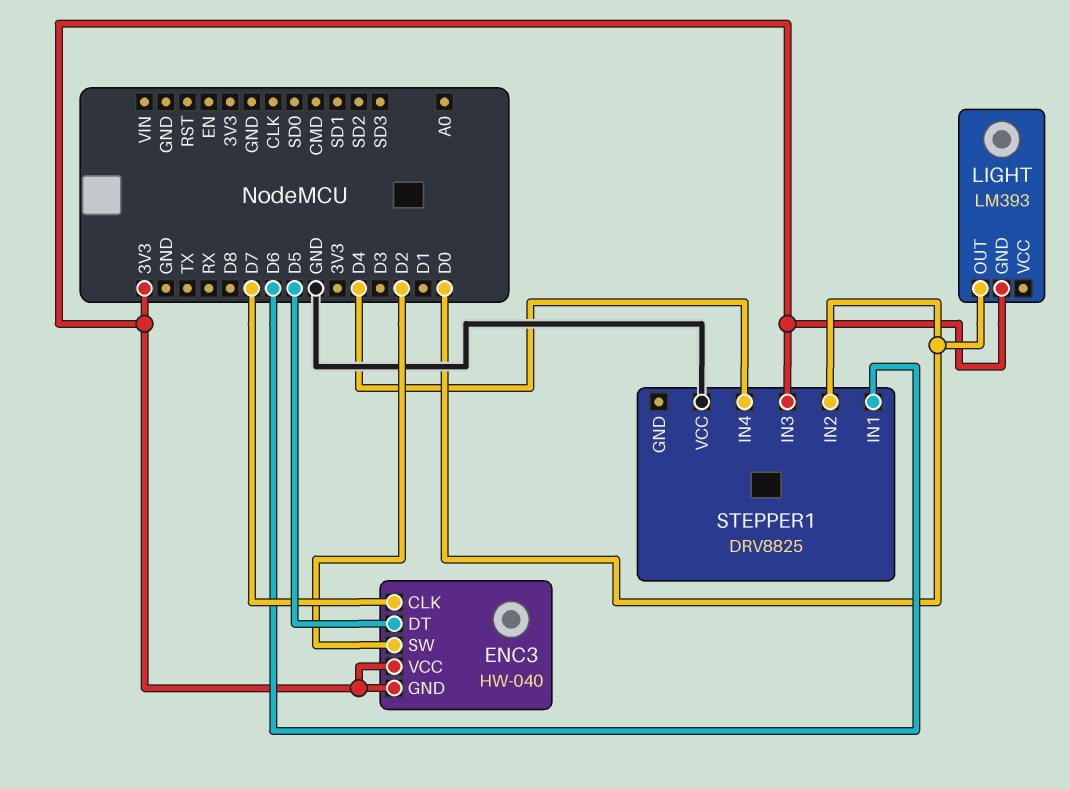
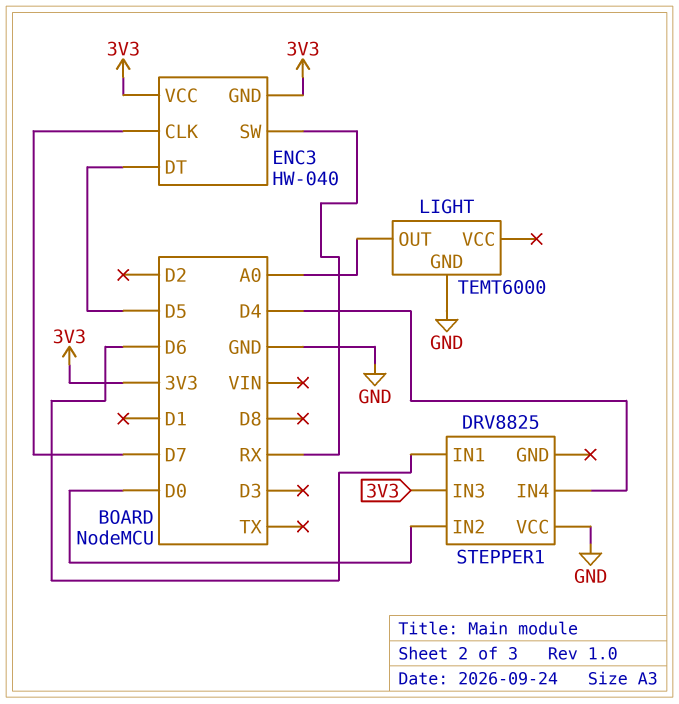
ENC3 pin SW: D2 -> RX
LIGHT: LM393 -> TEMT6000
LIGHT pin GND: 3V3 -> GND
LIGHT pin OUT: D0 -> A0

